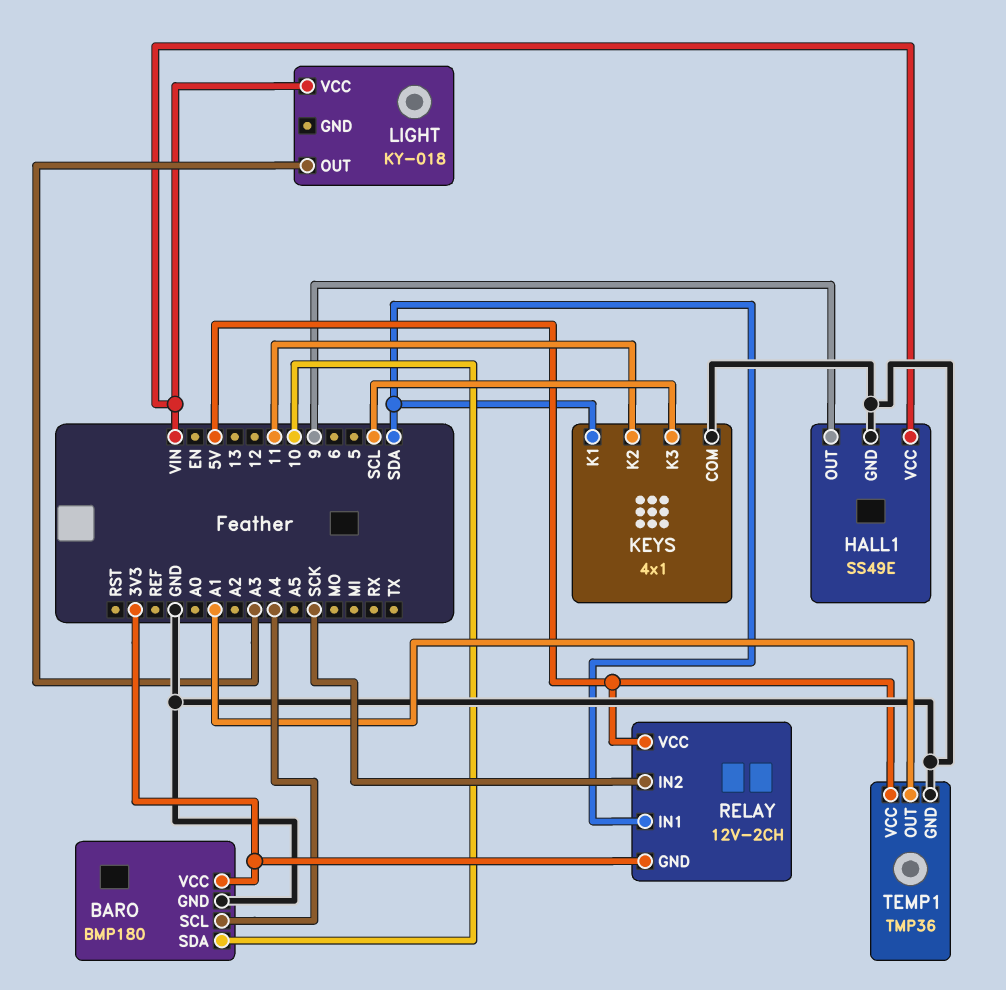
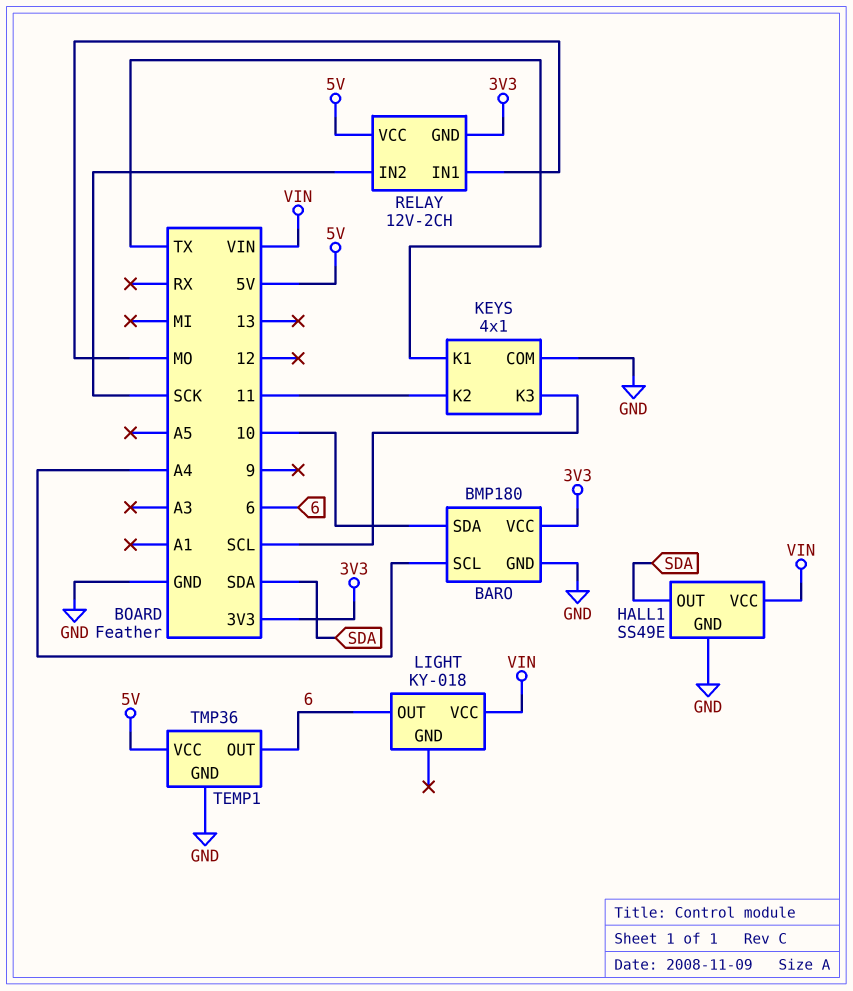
HALL1 pin OUT: 9 -> SDA
KEYS pin K1: SDA -> TX
LIGHT pin OUT: A3 -> 6
RELAY pin IN1: SDA -> MO
TEMP1 pin OUT: A1 -> 6

